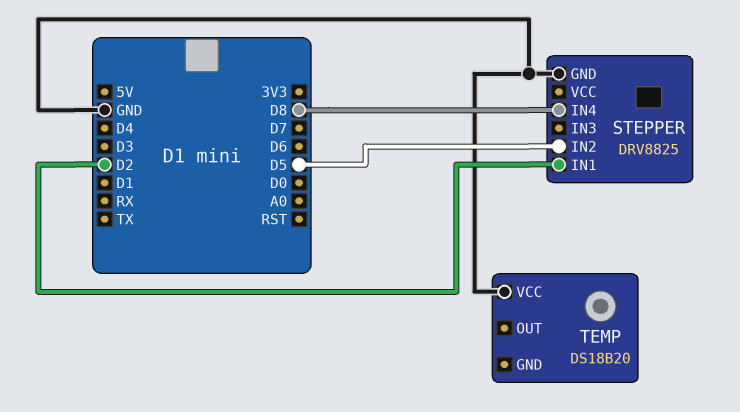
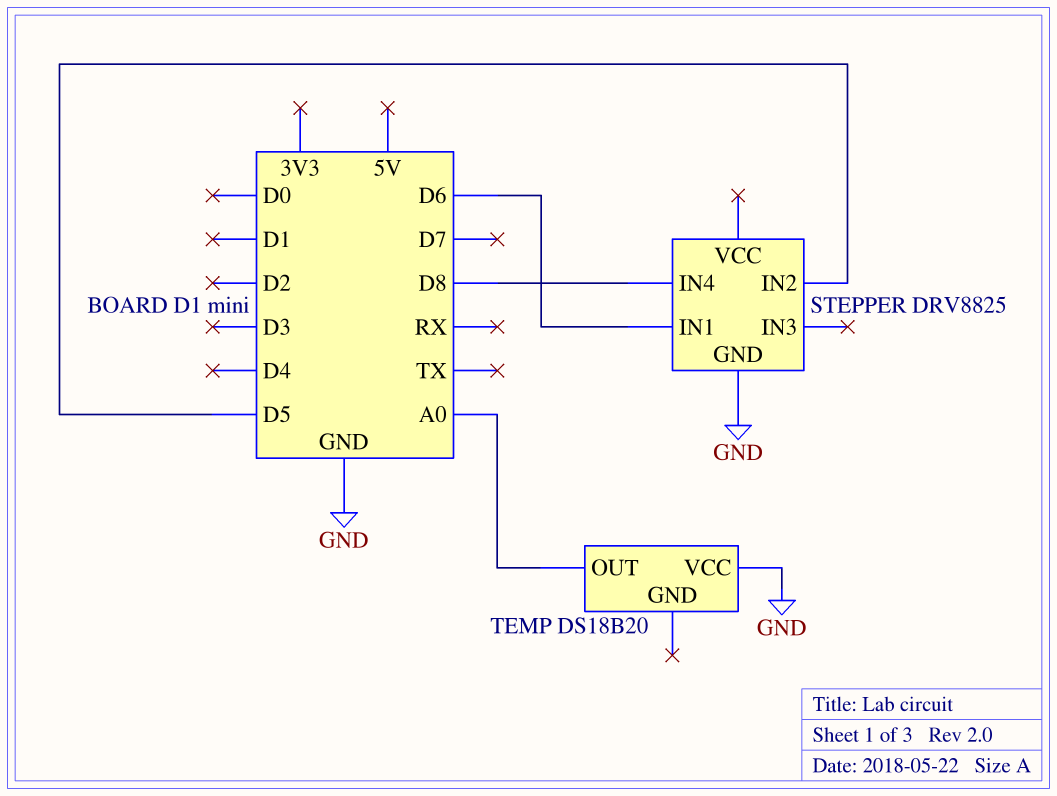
STEPPER pin IN1: D2 -> D6
TEMP pin OUT: none -> A0

